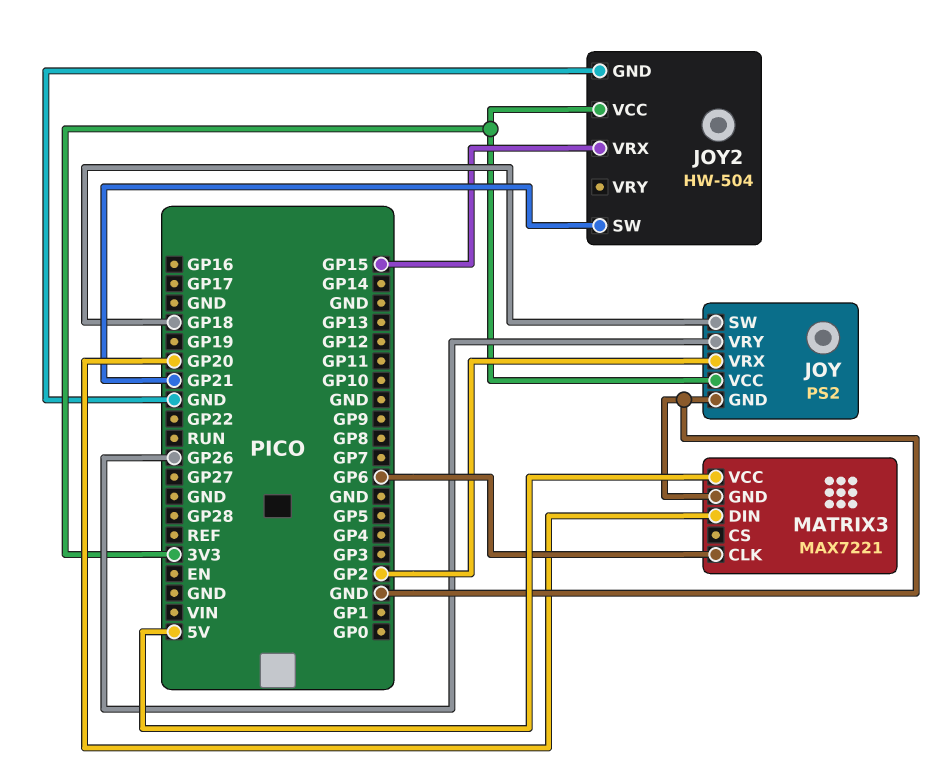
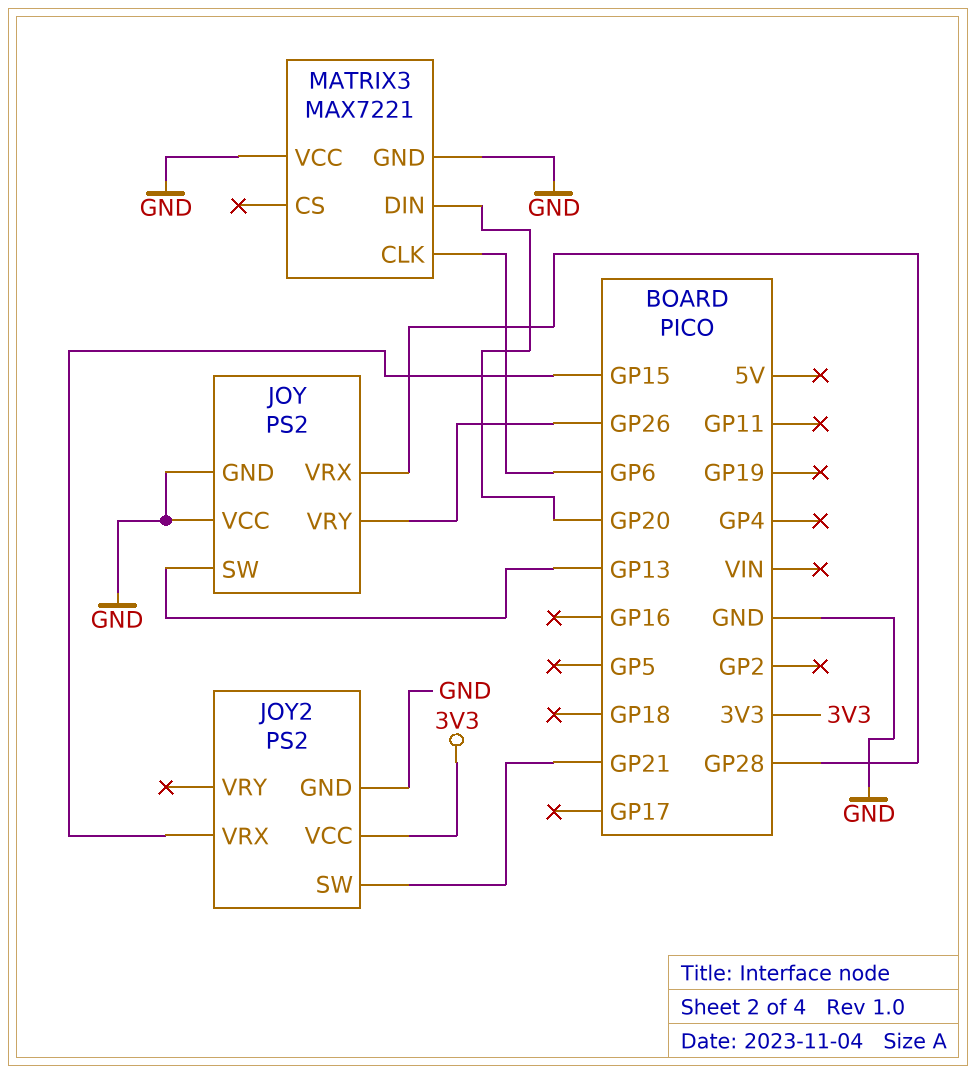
JOY pin SW: GP18 -> GP13
JOY pin VCC: 3V3 -> GND
JOY pin VRX: GP2 -> GP28
JOY2: HW-504 -> PS2
MATRIX3 pin VCC: 5V -> GND

